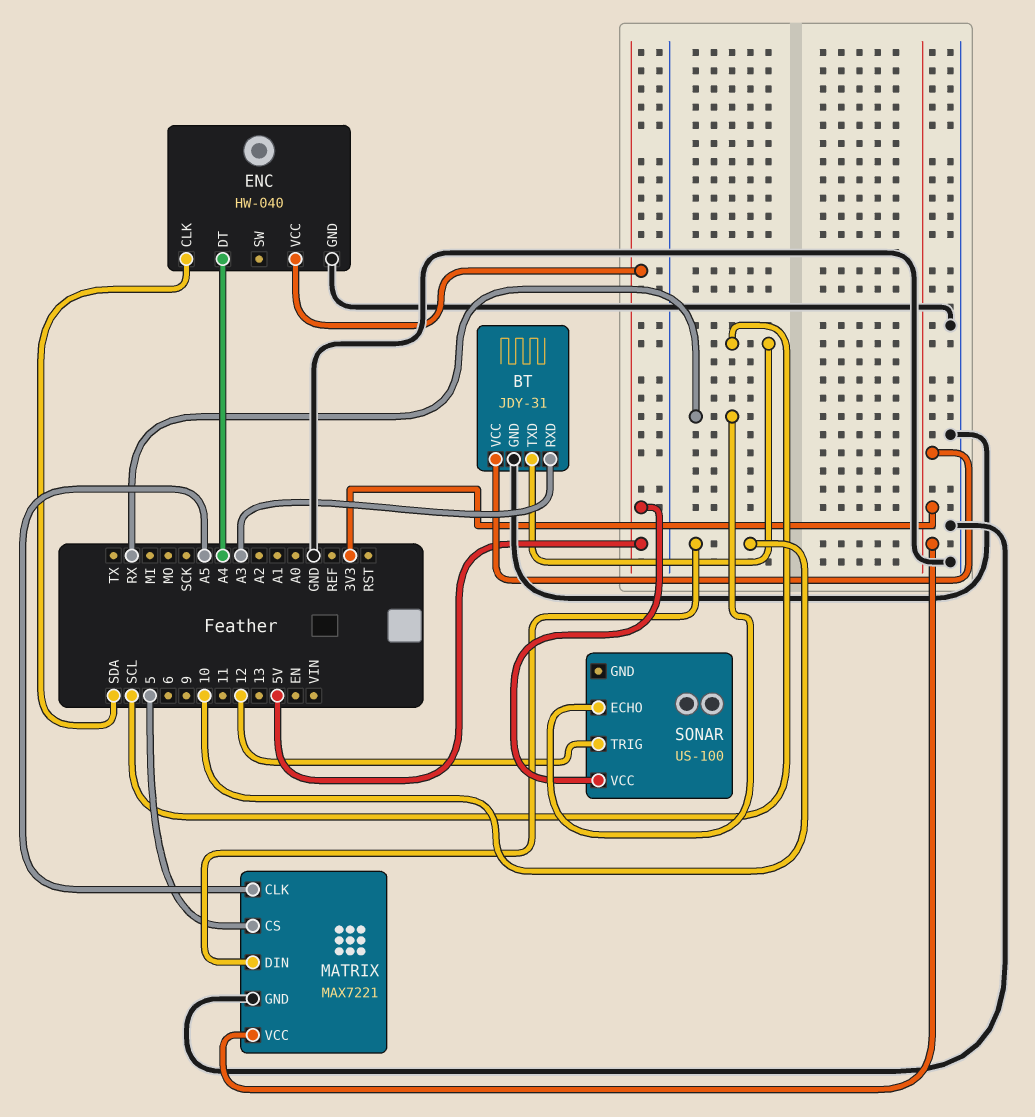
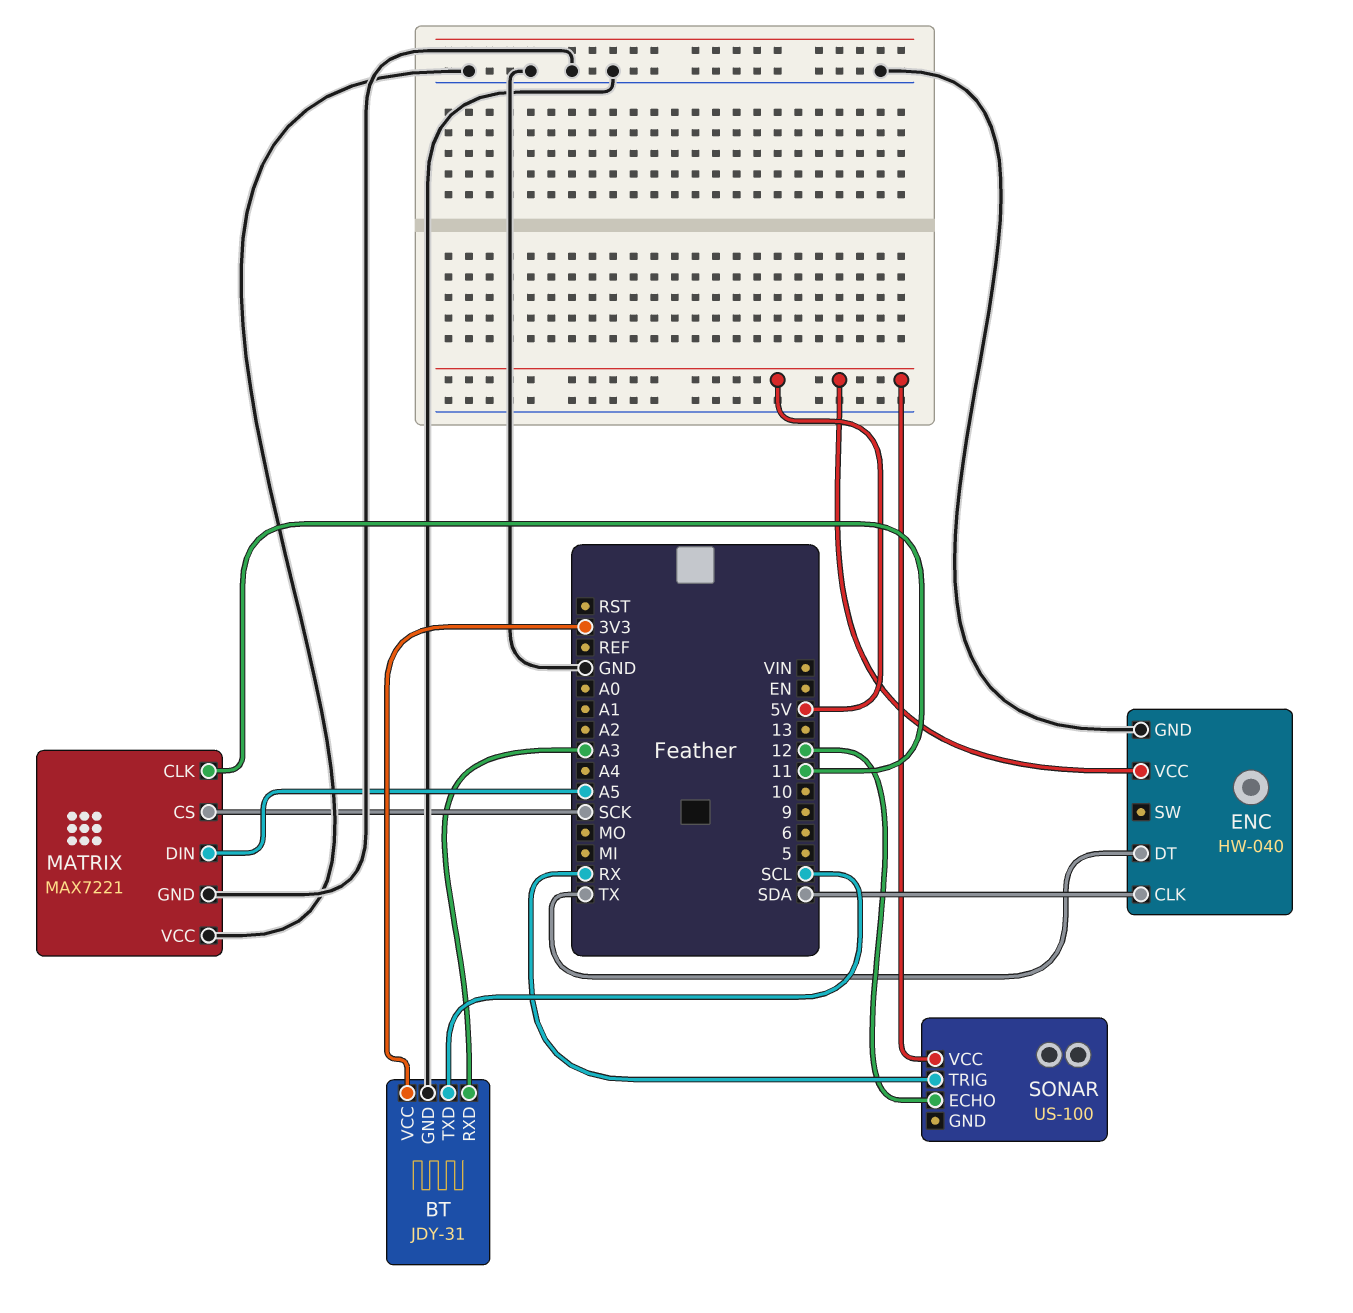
ENC pin DT: A4 -> TX
MATRIX pin CLK: A5 -> 11
MATRIX pin CS: 5 -> SCK
MATRIX pin DIN: 10 -> A5
MATRIX pin VCC: 3V3 -> GND
SONAR pin ECHO: RX -> 12
SONAR pin TRIG: 12 -> RX

